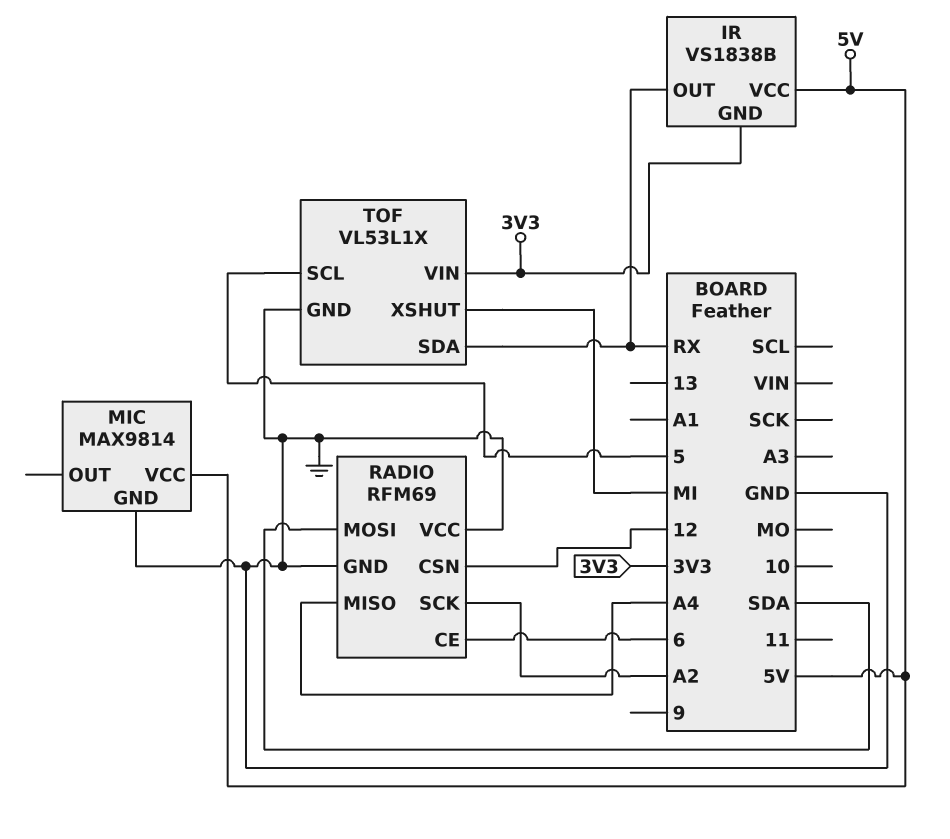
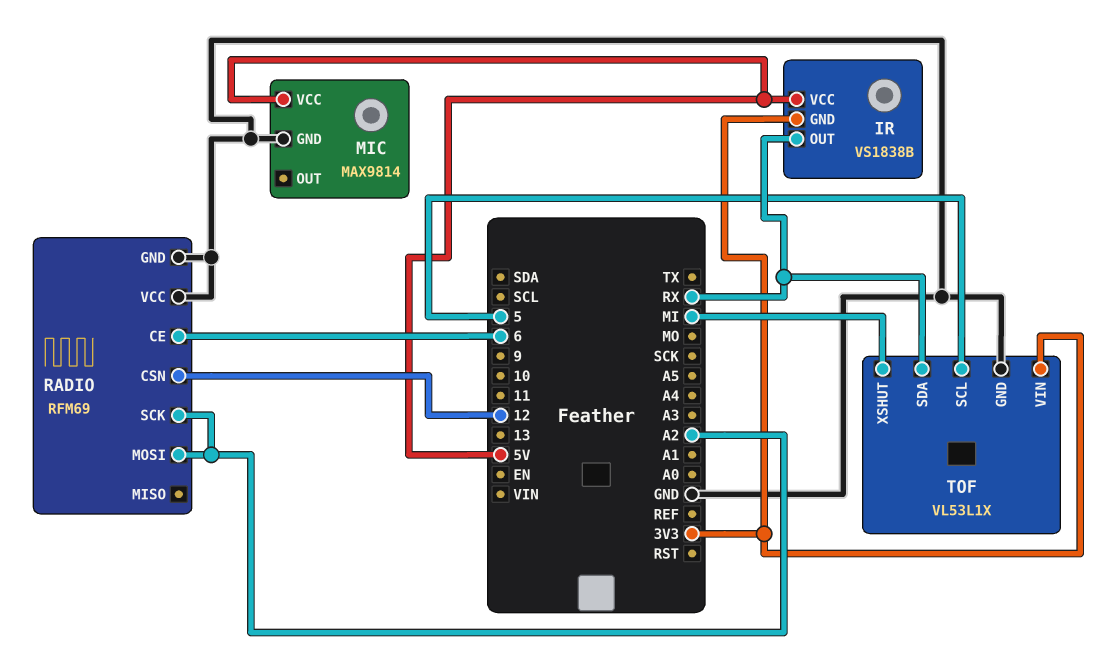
RADIO pin MISO: A4 -> none
RADIO pin MOSI: SDA -> A2

